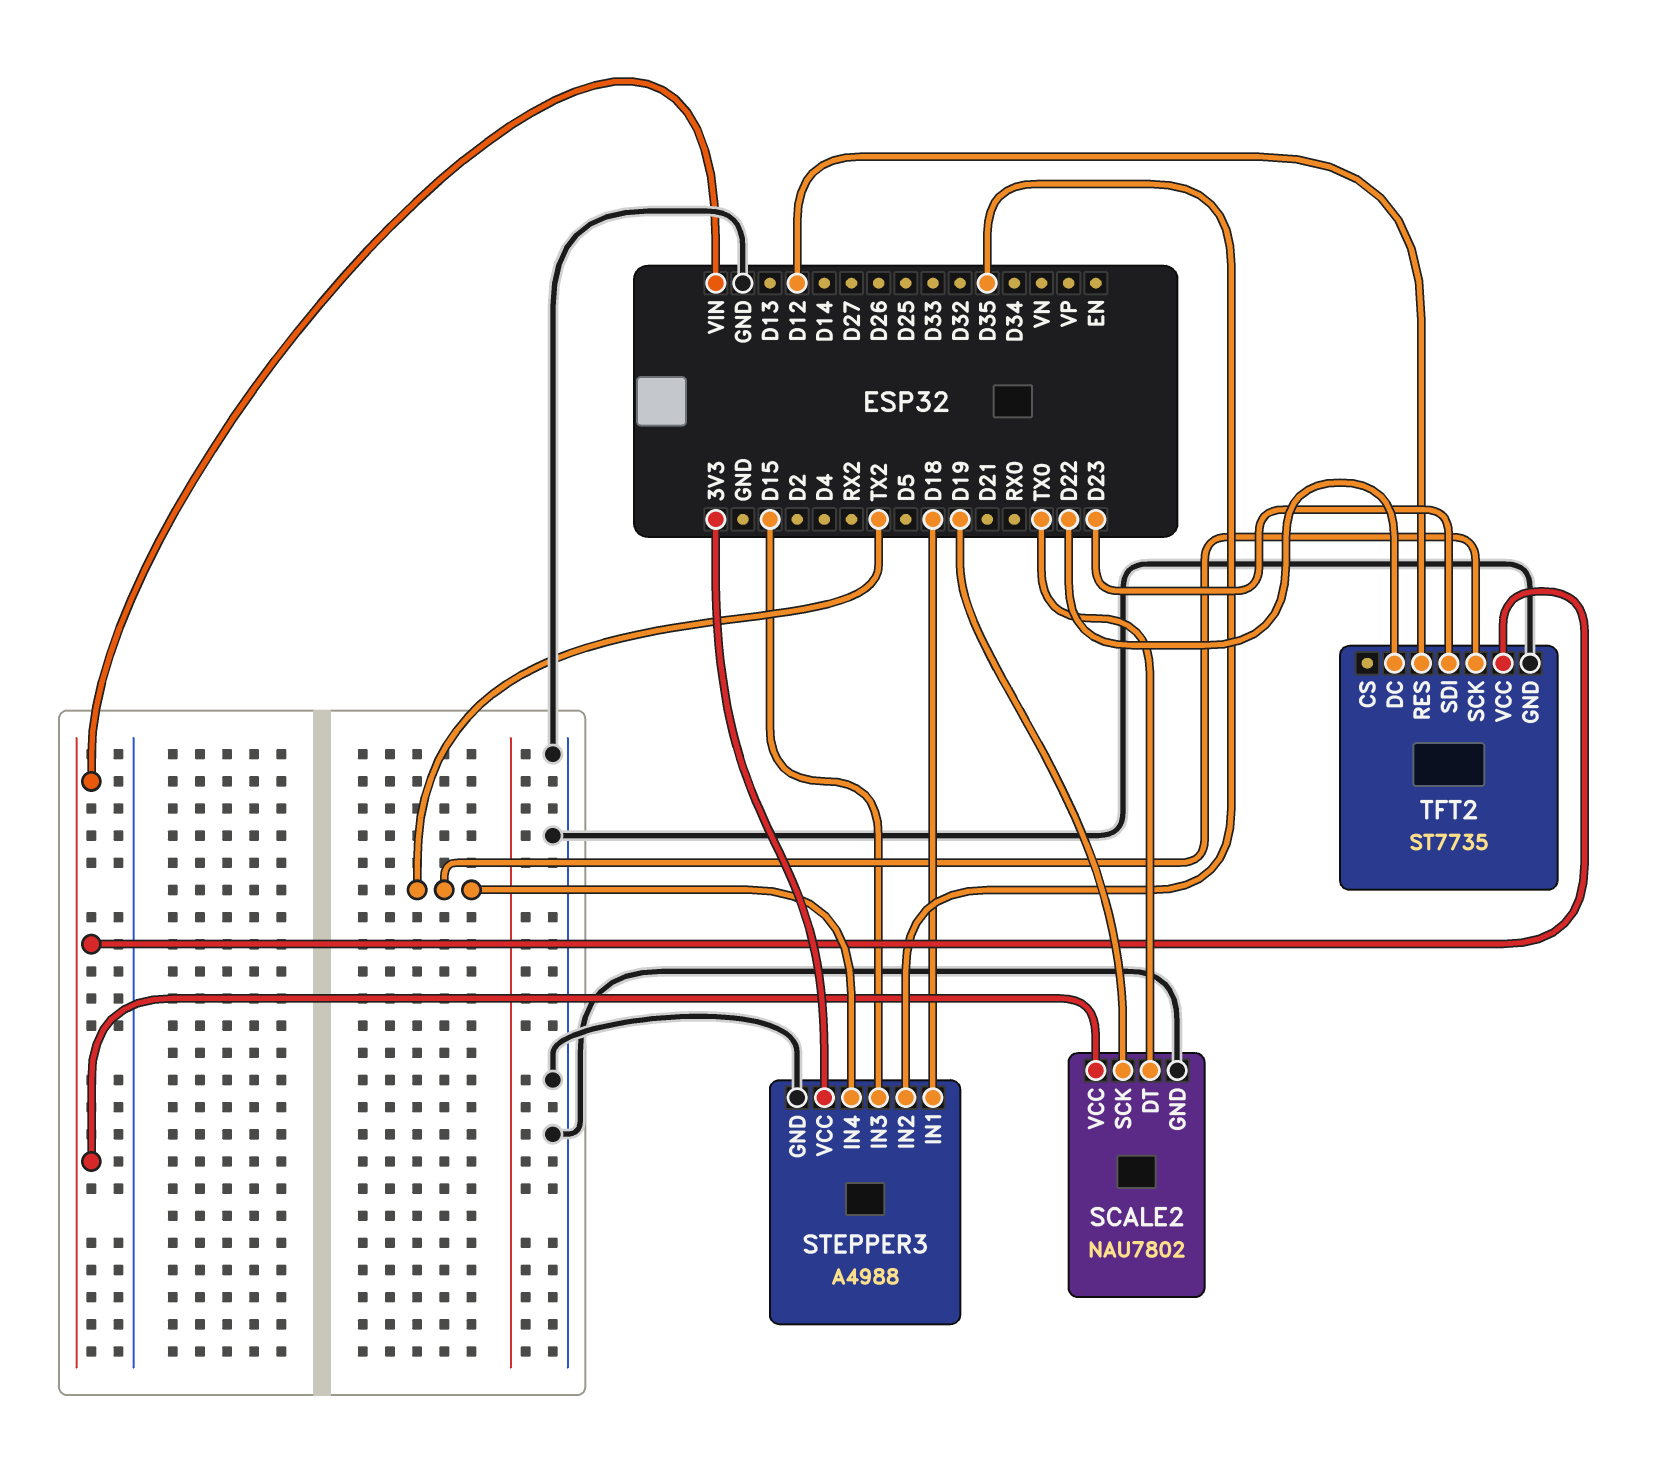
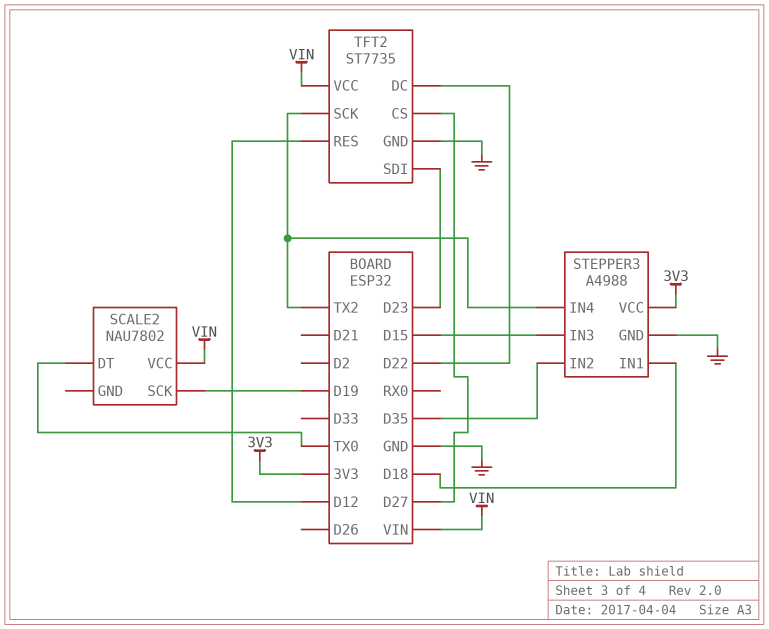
SCALE2 pin GND: GND -> none
TFT2 pin CS: none -> D27

